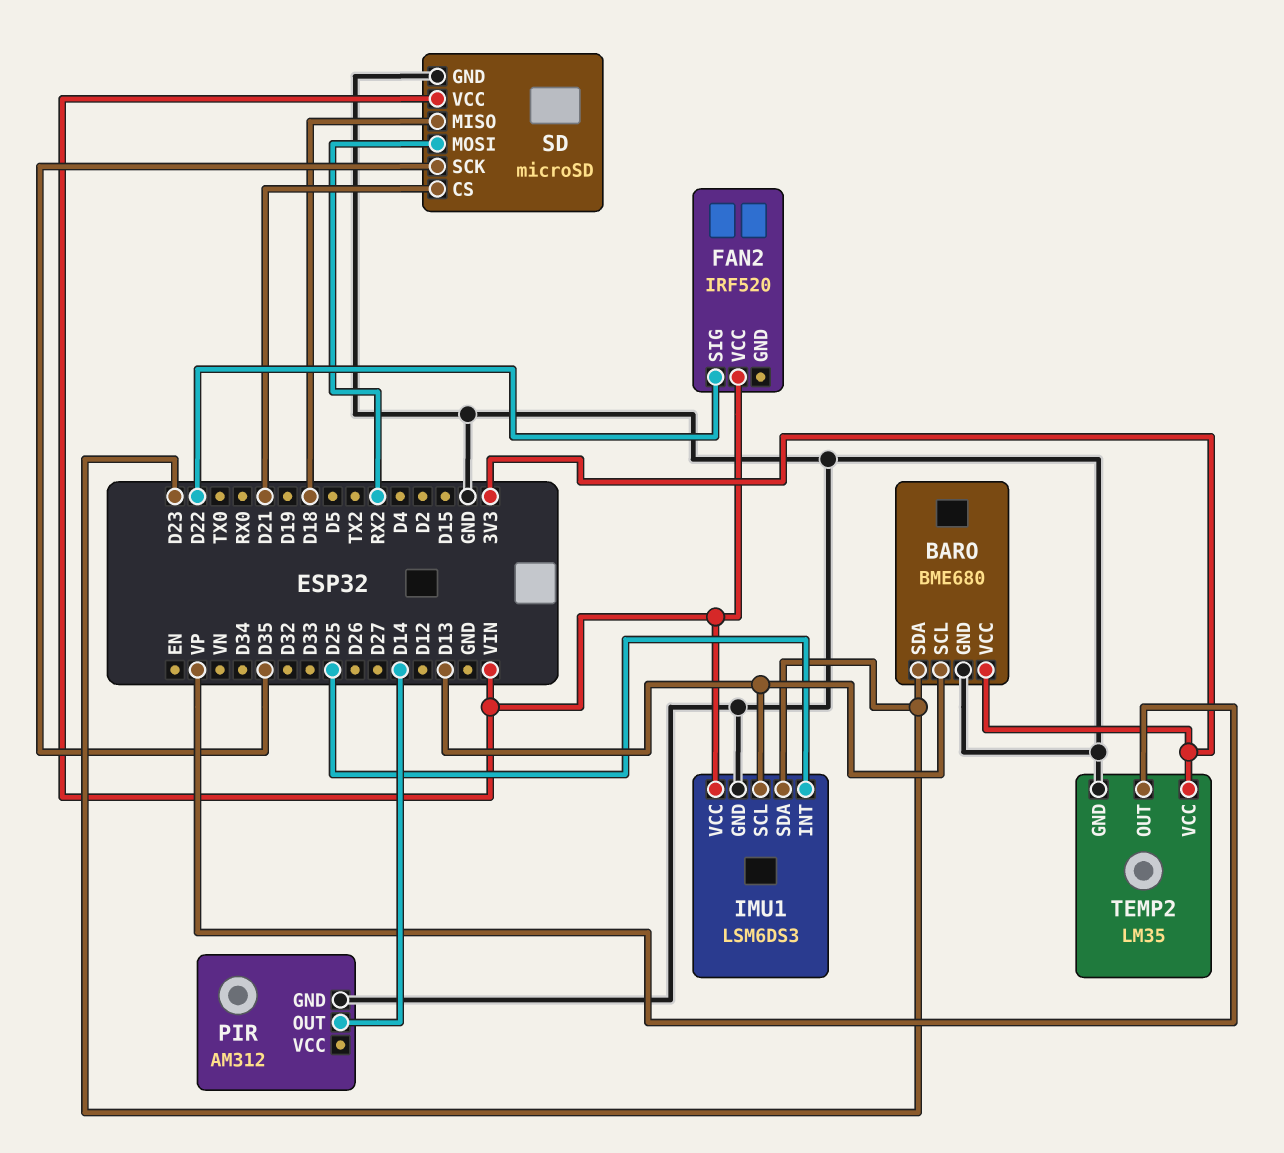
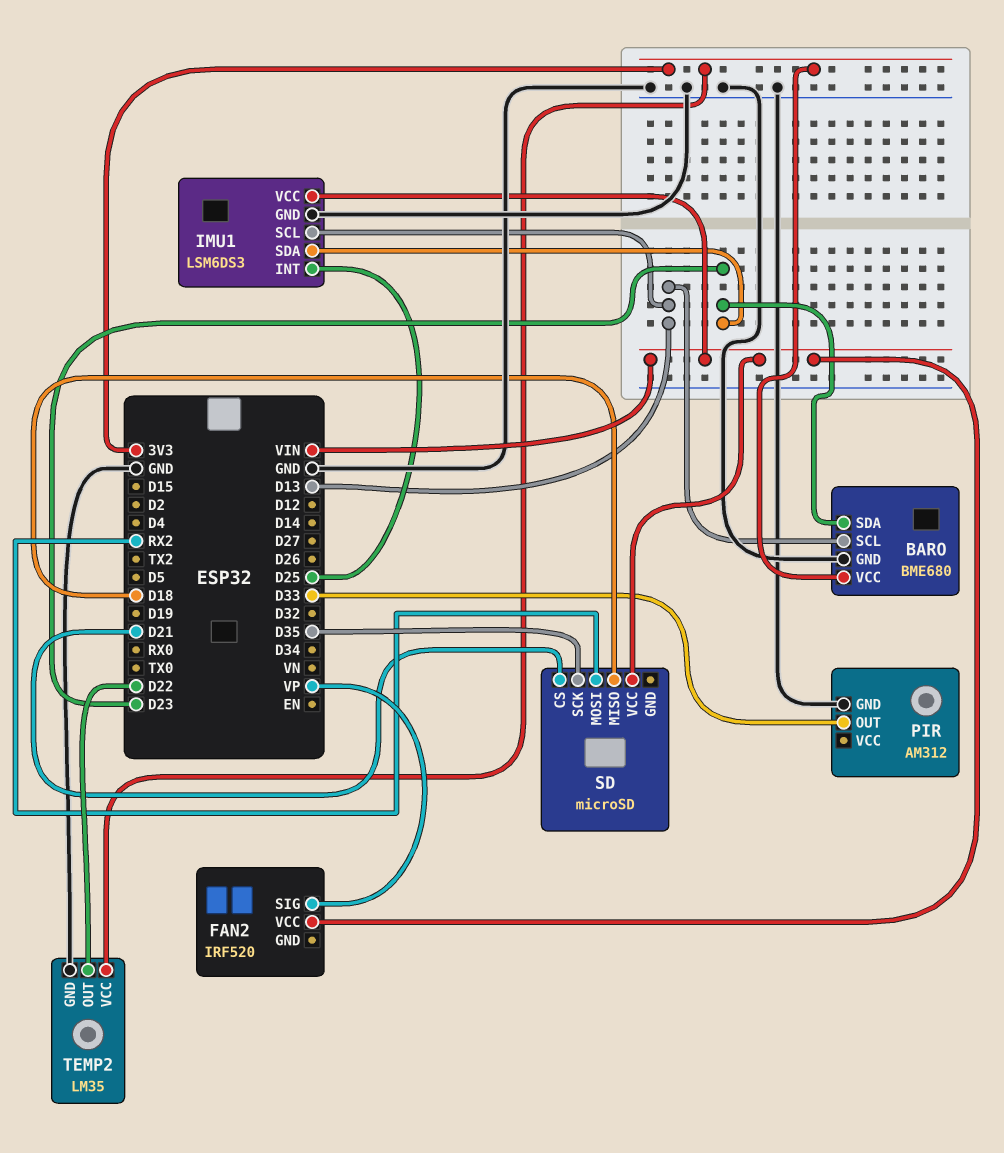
FAN2 pin SIG: D22 -> VP
PIR pin OUT: D14 -> D33
SD pin GND: GND -> none
TEMP2 pin OUT: VP -> D22

